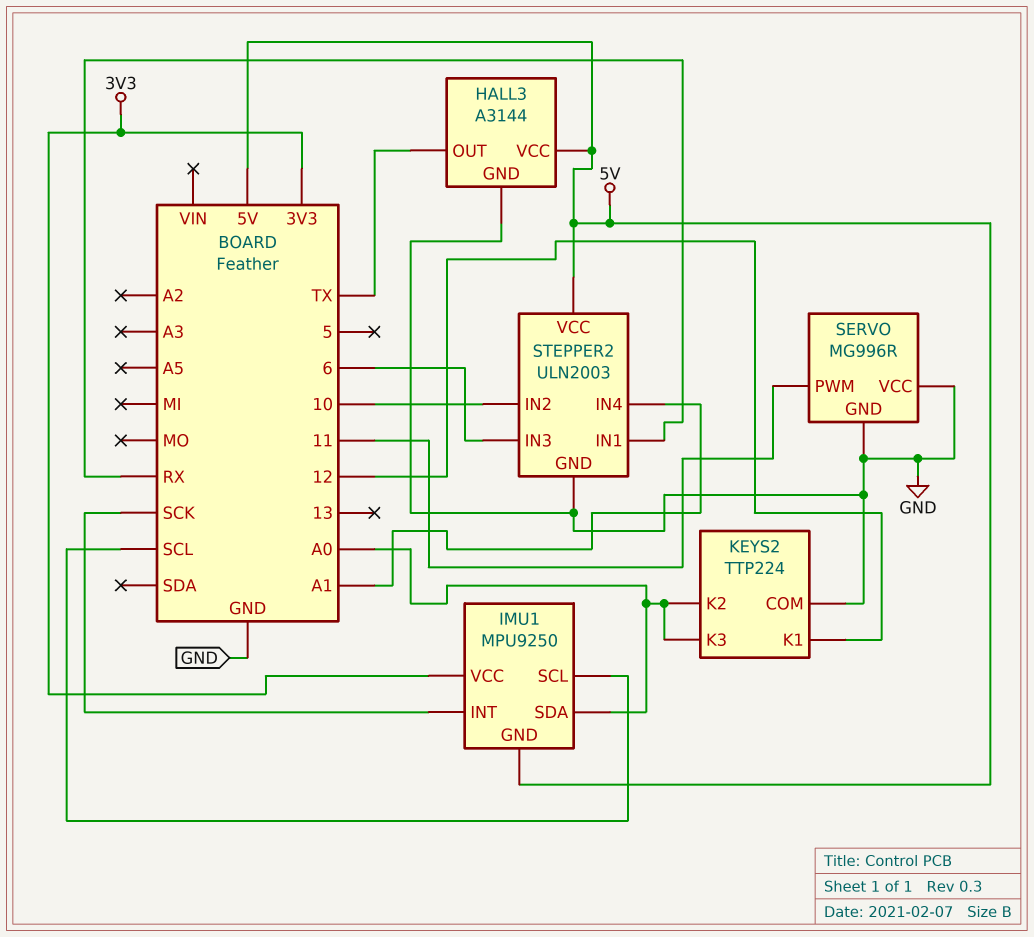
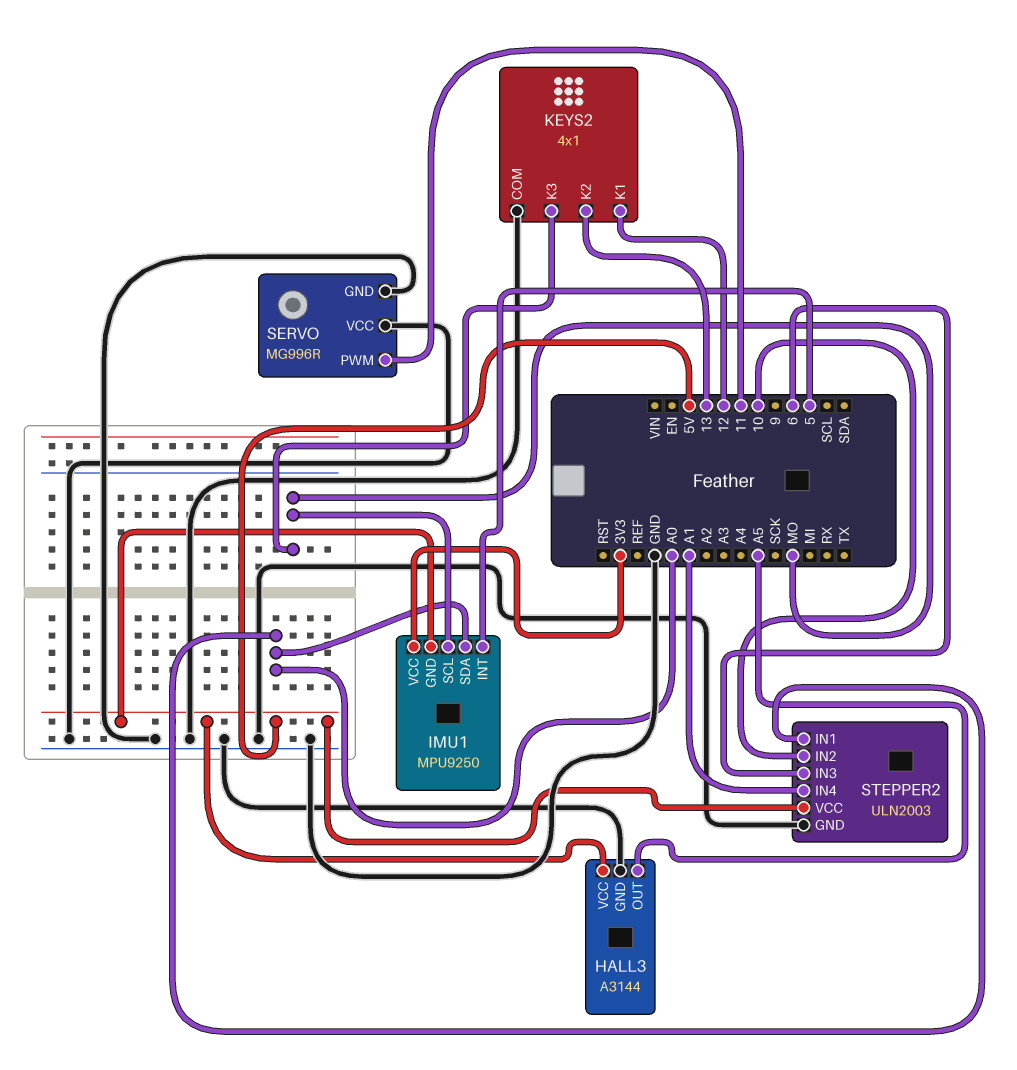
HALL3 pin OUT: TX -> A5
IMU1 pin INT: SCK -> 5
IMU1 pin SCL: SCL -> MO
KEYS2: TTP224 -> 4x1
KEYS2 pin K2: A0 -> 13
KEYS2 pin K3: A0 -> MO
STEPPER2 pin IN1: RX -> A0

